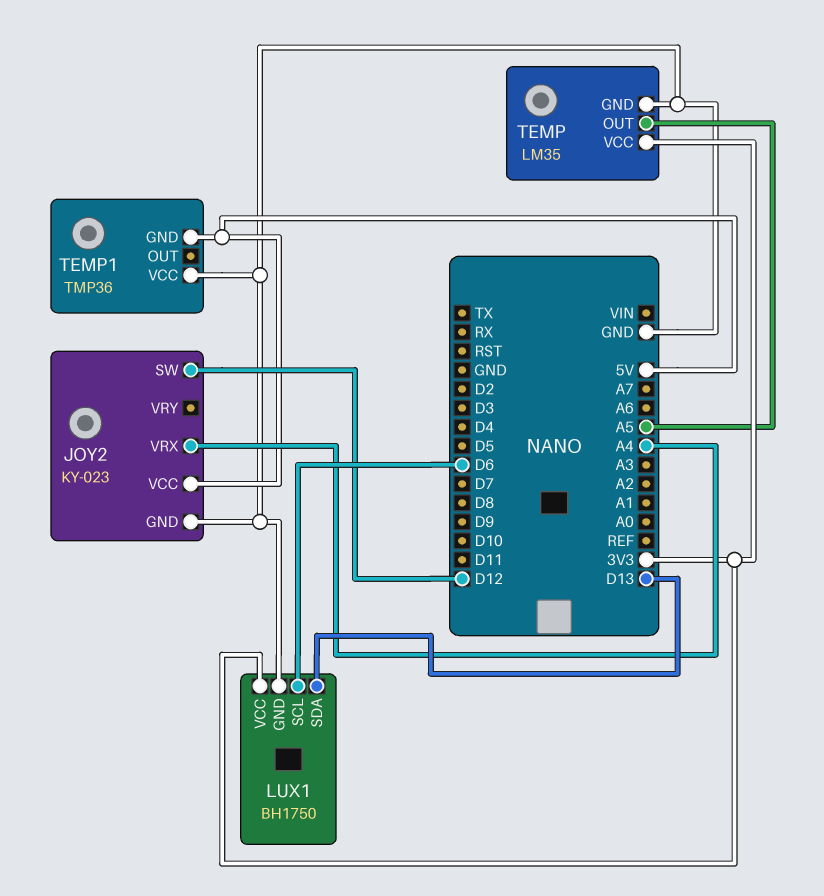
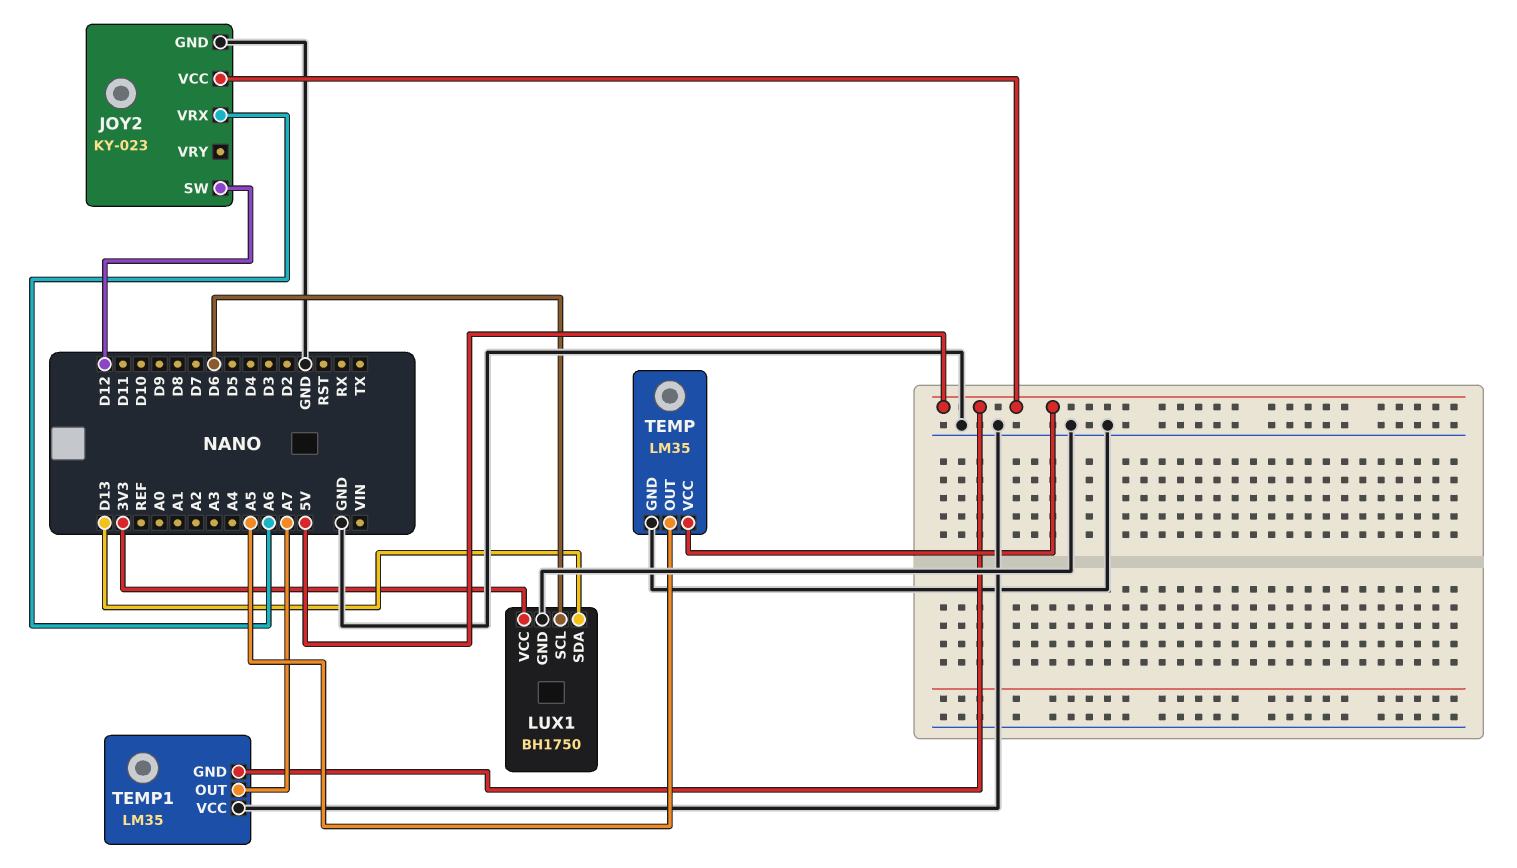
JOY2 pin VRX: A4 -> A6
TEMP pin VCC: 3V3 -> 5V
TEMP1: TMP36 -> LM35
TEMP1 pin OUT: none -> A7

